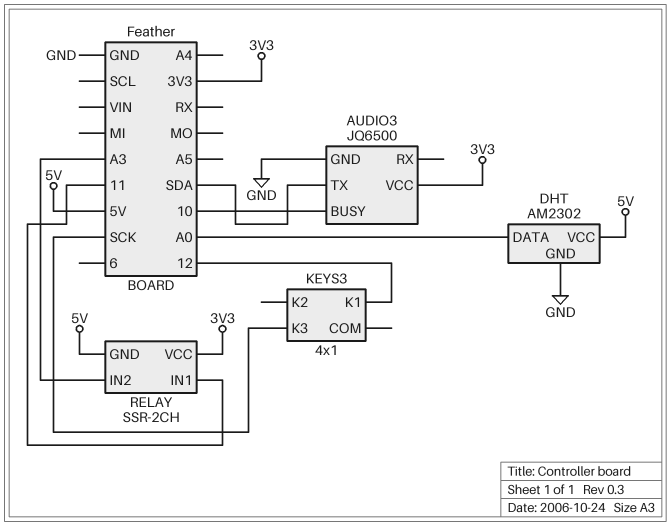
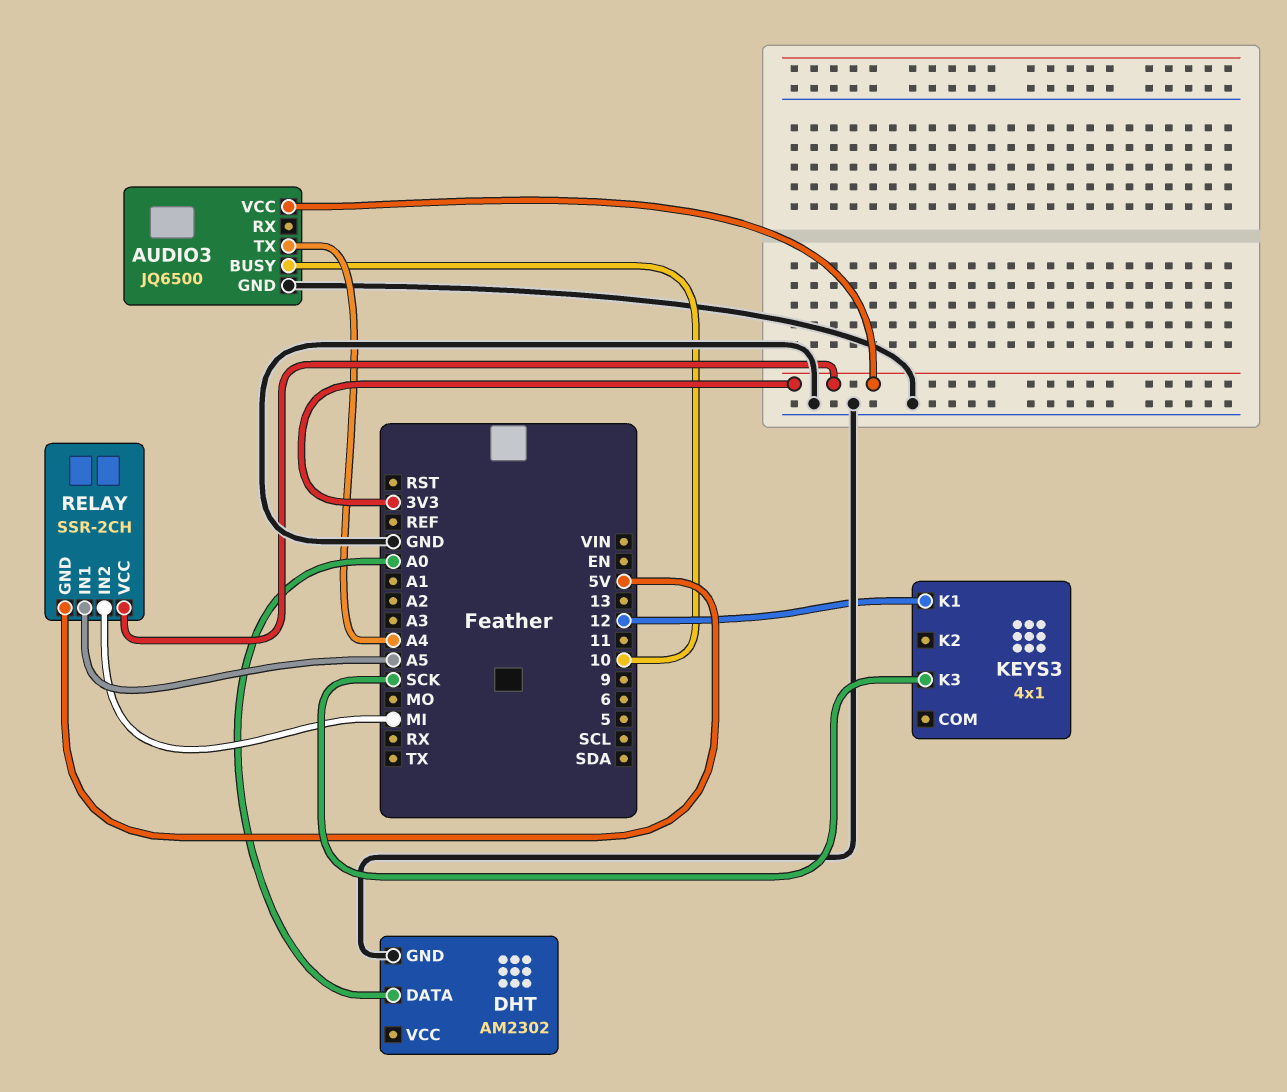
AUDIO3 pin TX: SDA -> A4
DHT pin VCC: 5V -> none
RELAY pin IN1: 11 -> A5
RELAY pin IN2: A3 -> MI

